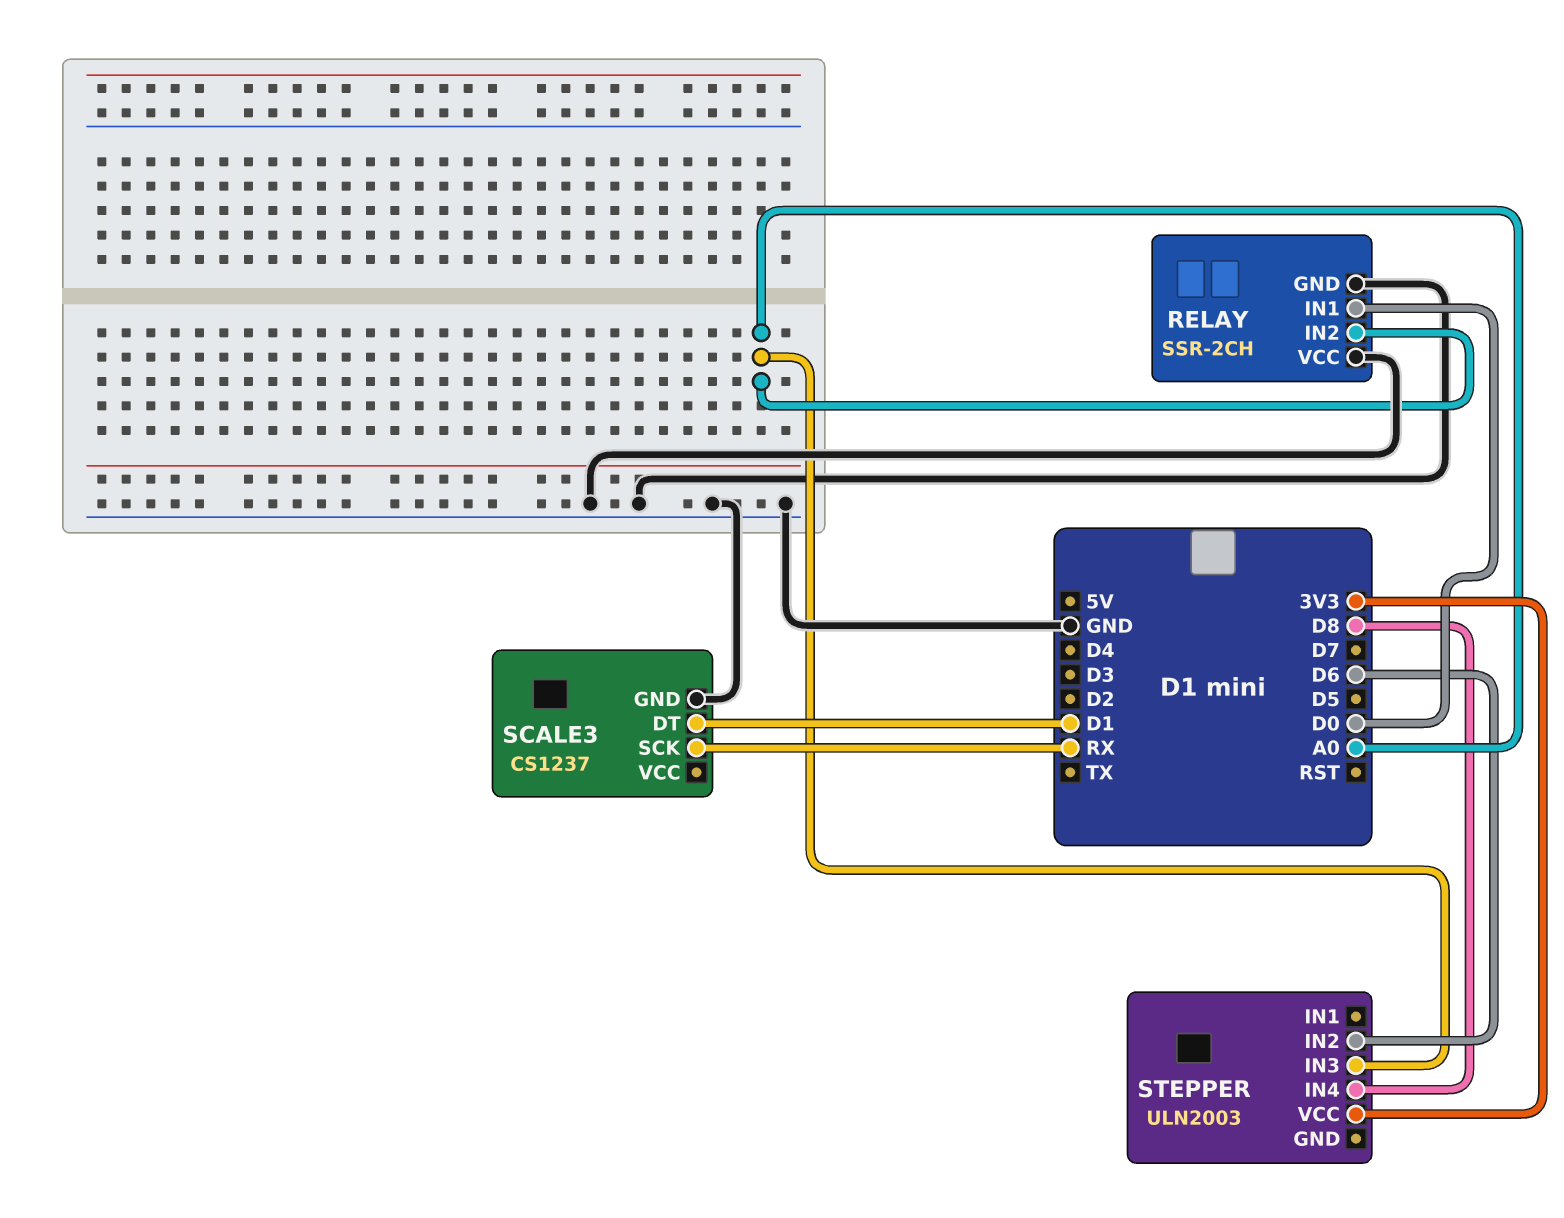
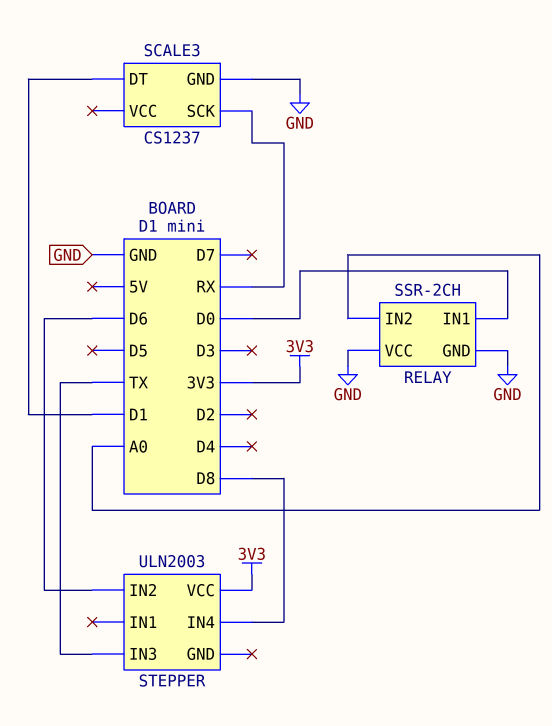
STEPPER pin IN3: A0 -> TX

